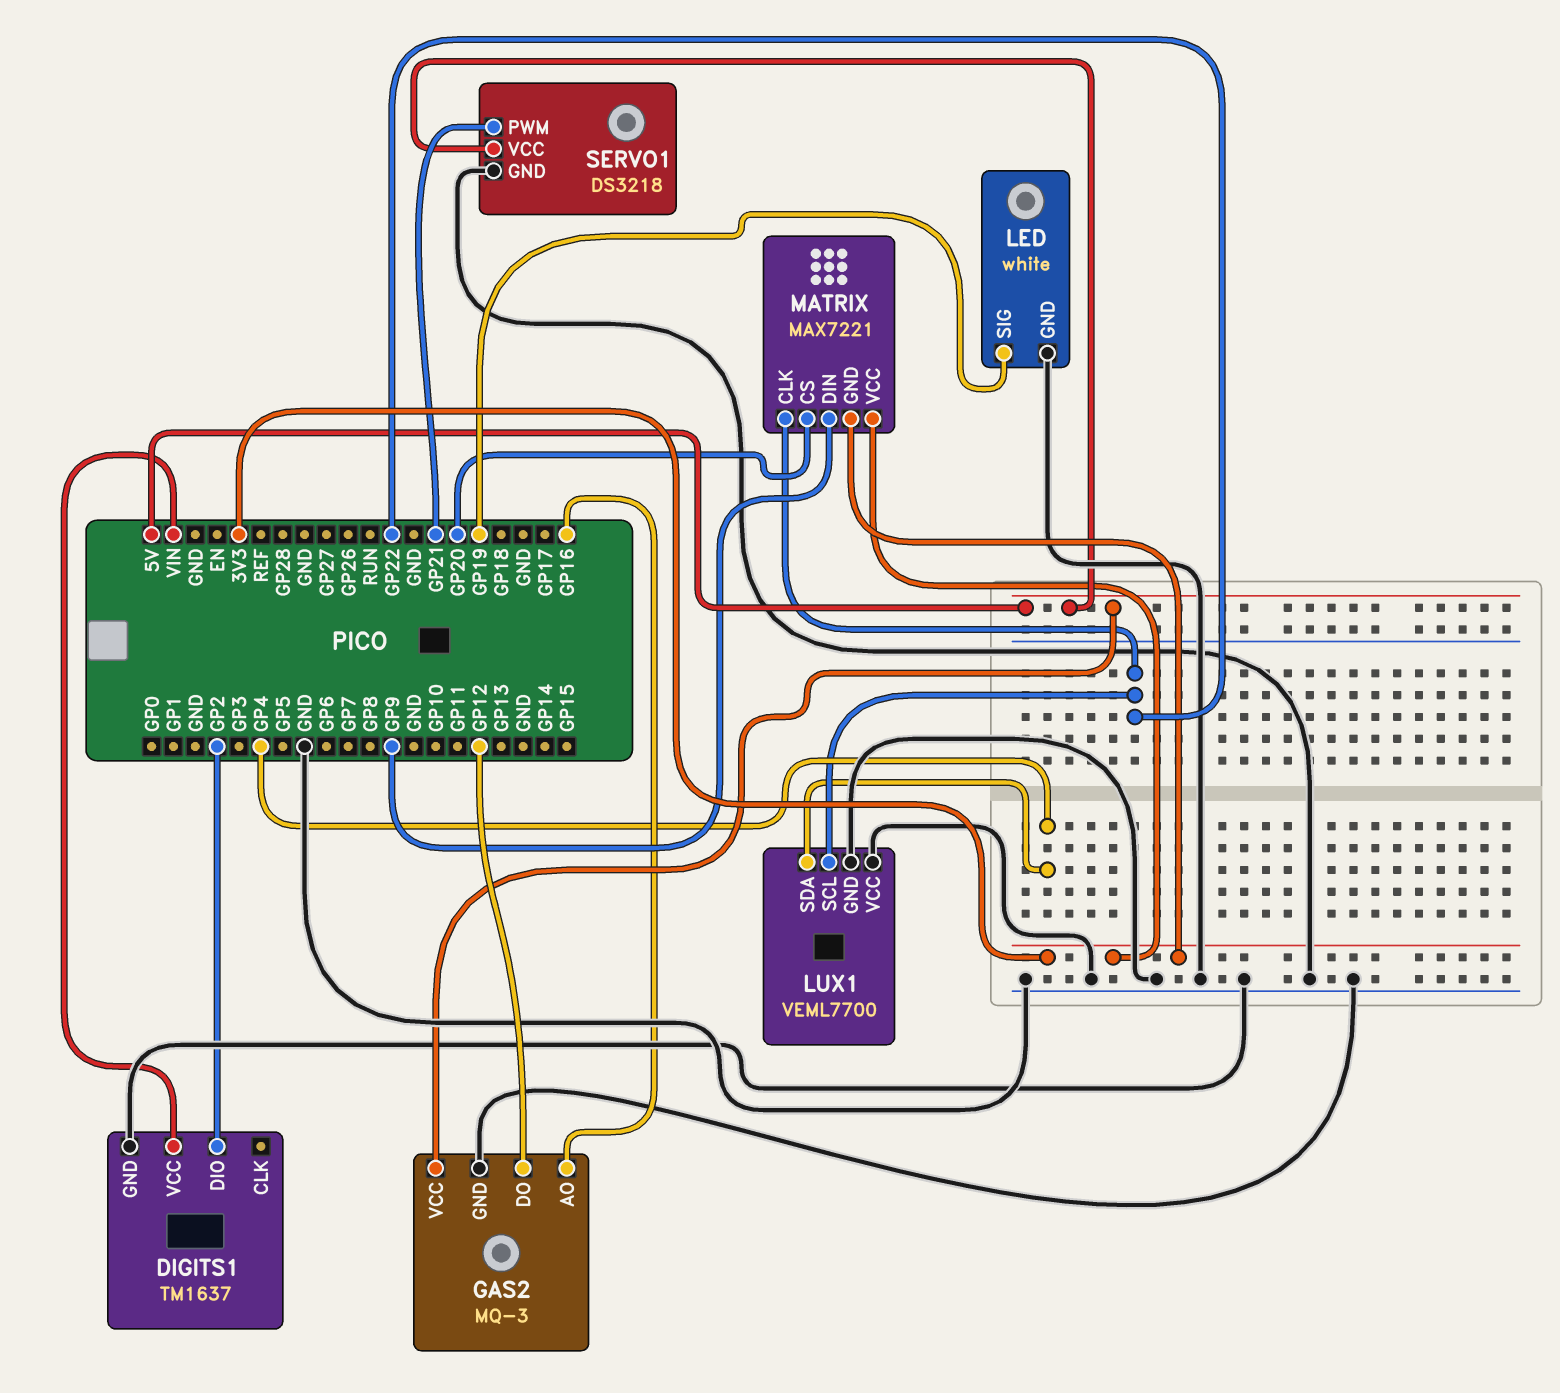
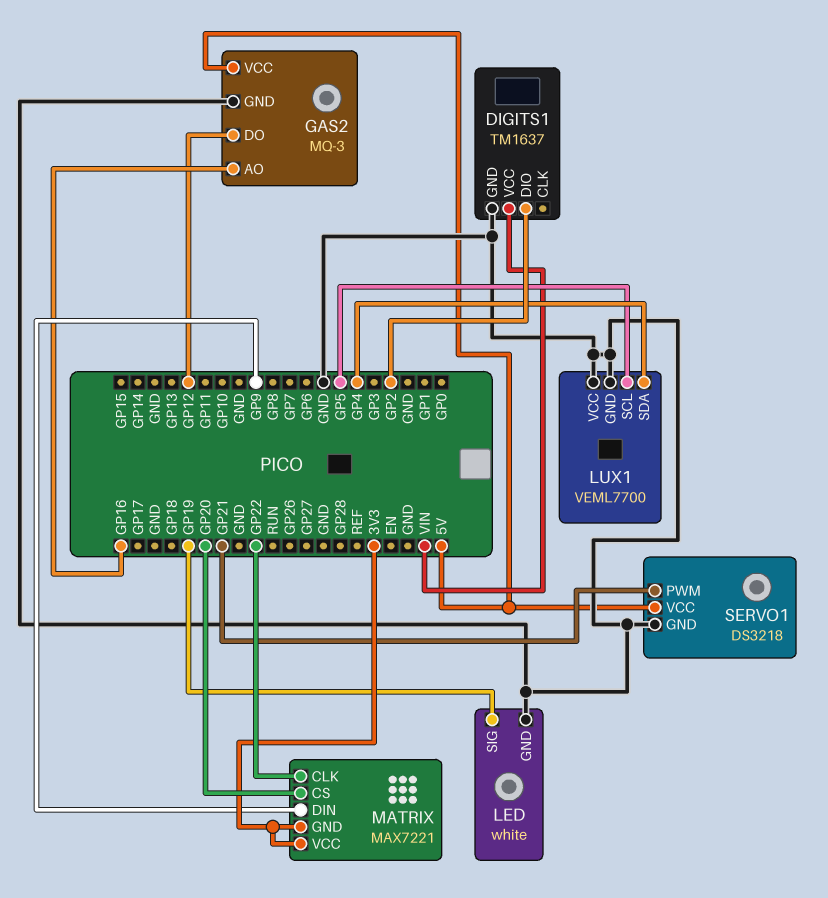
LUX1 pin SCL: GP22 -> GP5

